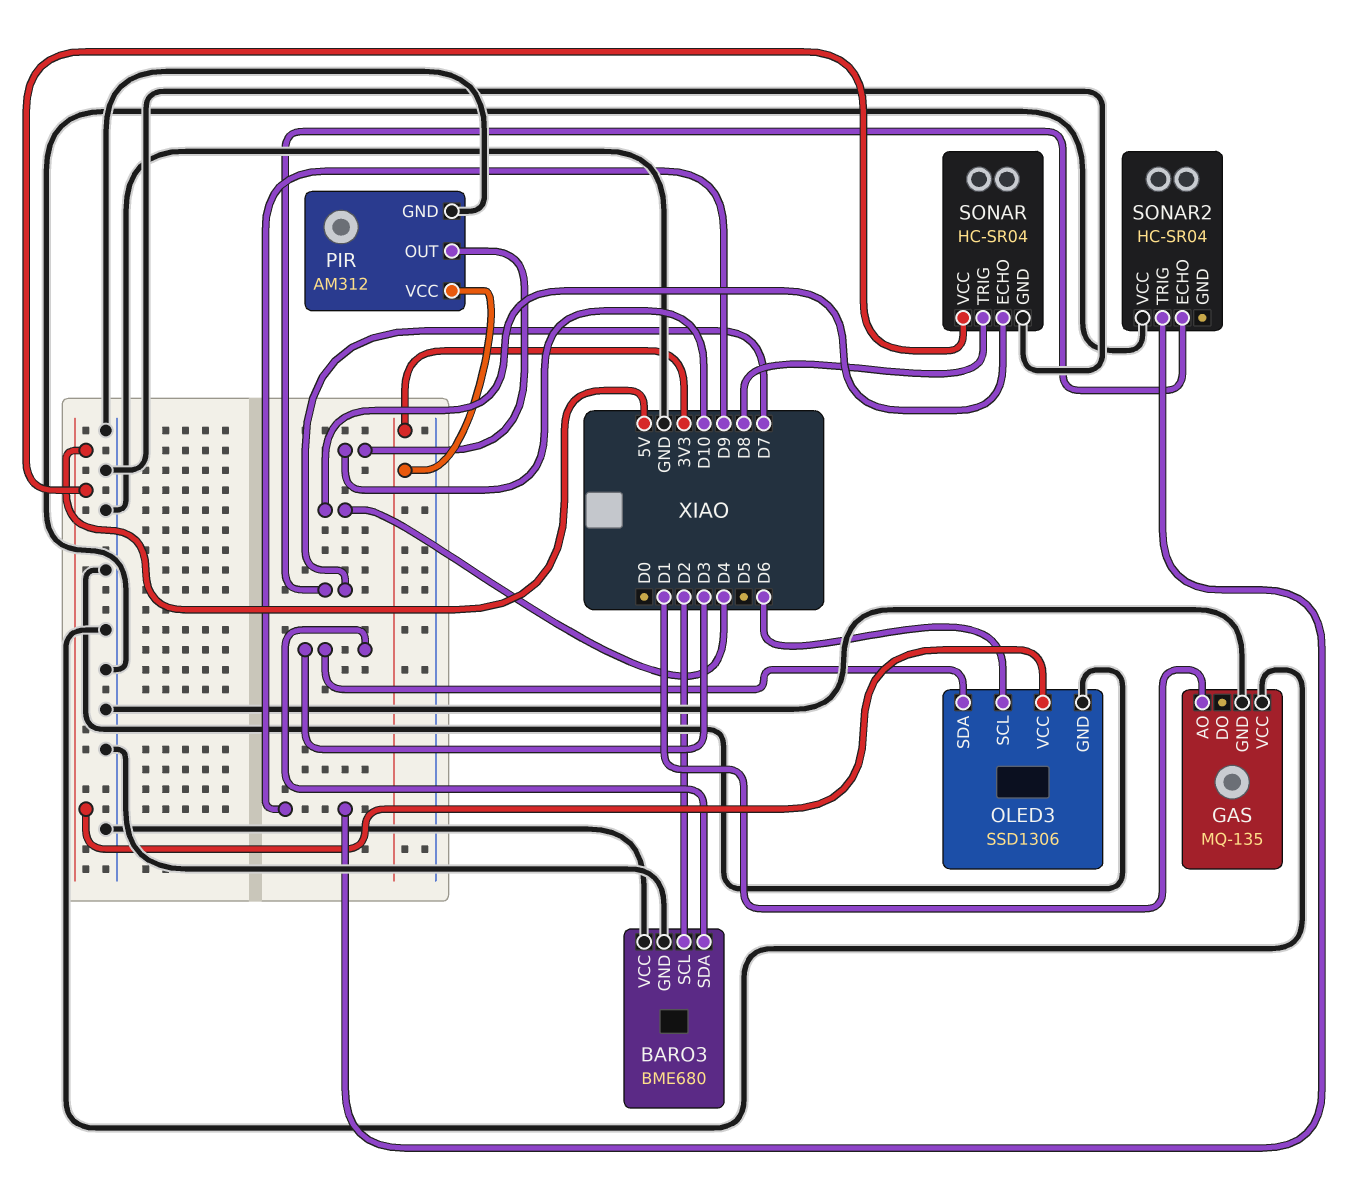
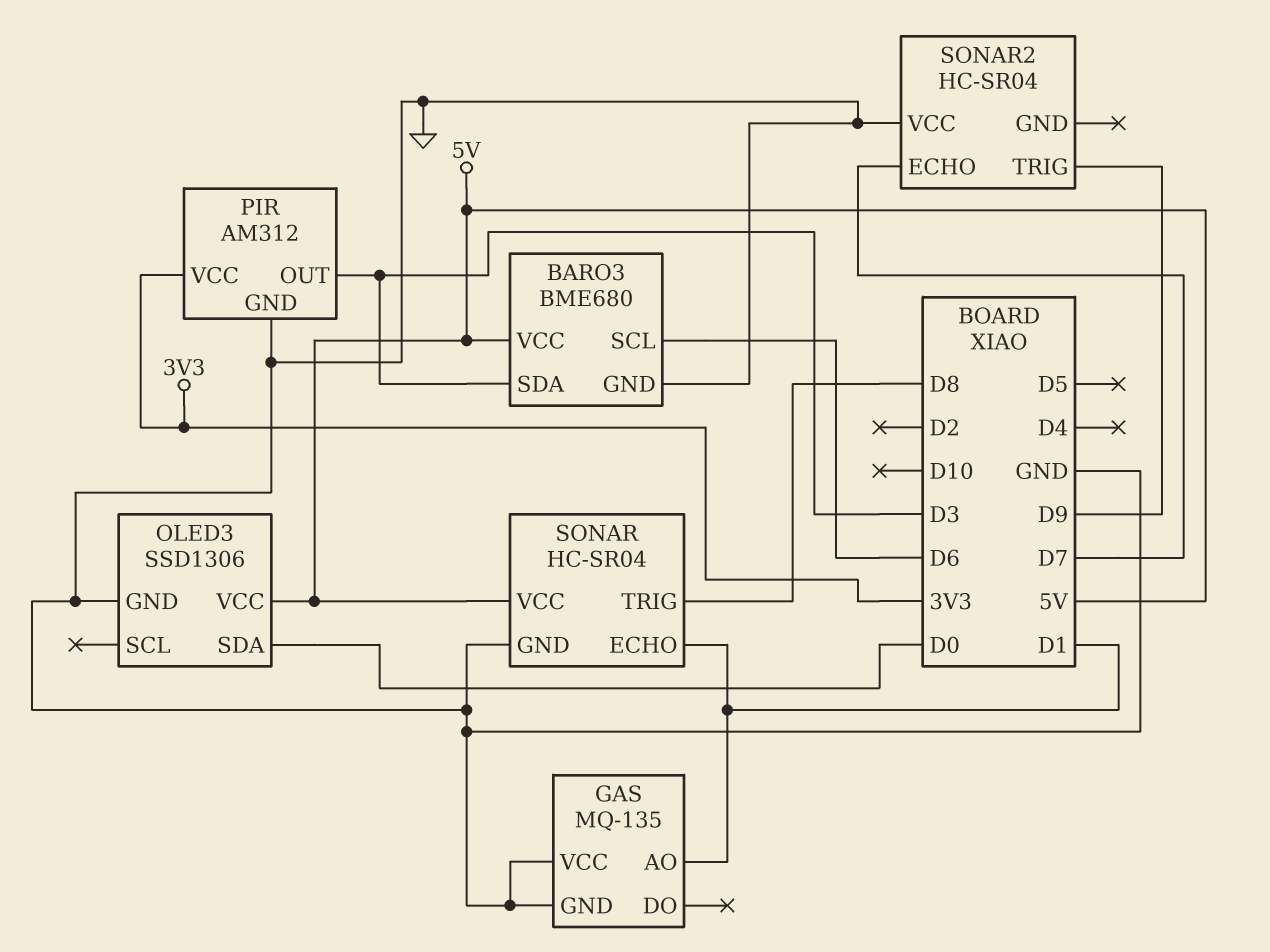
BARO3 pin SCL: D2 -> D6
BARO3 pin VCC: GND -> 5V
OLED3 pin SCL: D6 -> none
OLED3 pin SDA: D3 -> D0
PIR pin OUT: D10 -> D3
SONAR pin ECHO: D4 -> D1

